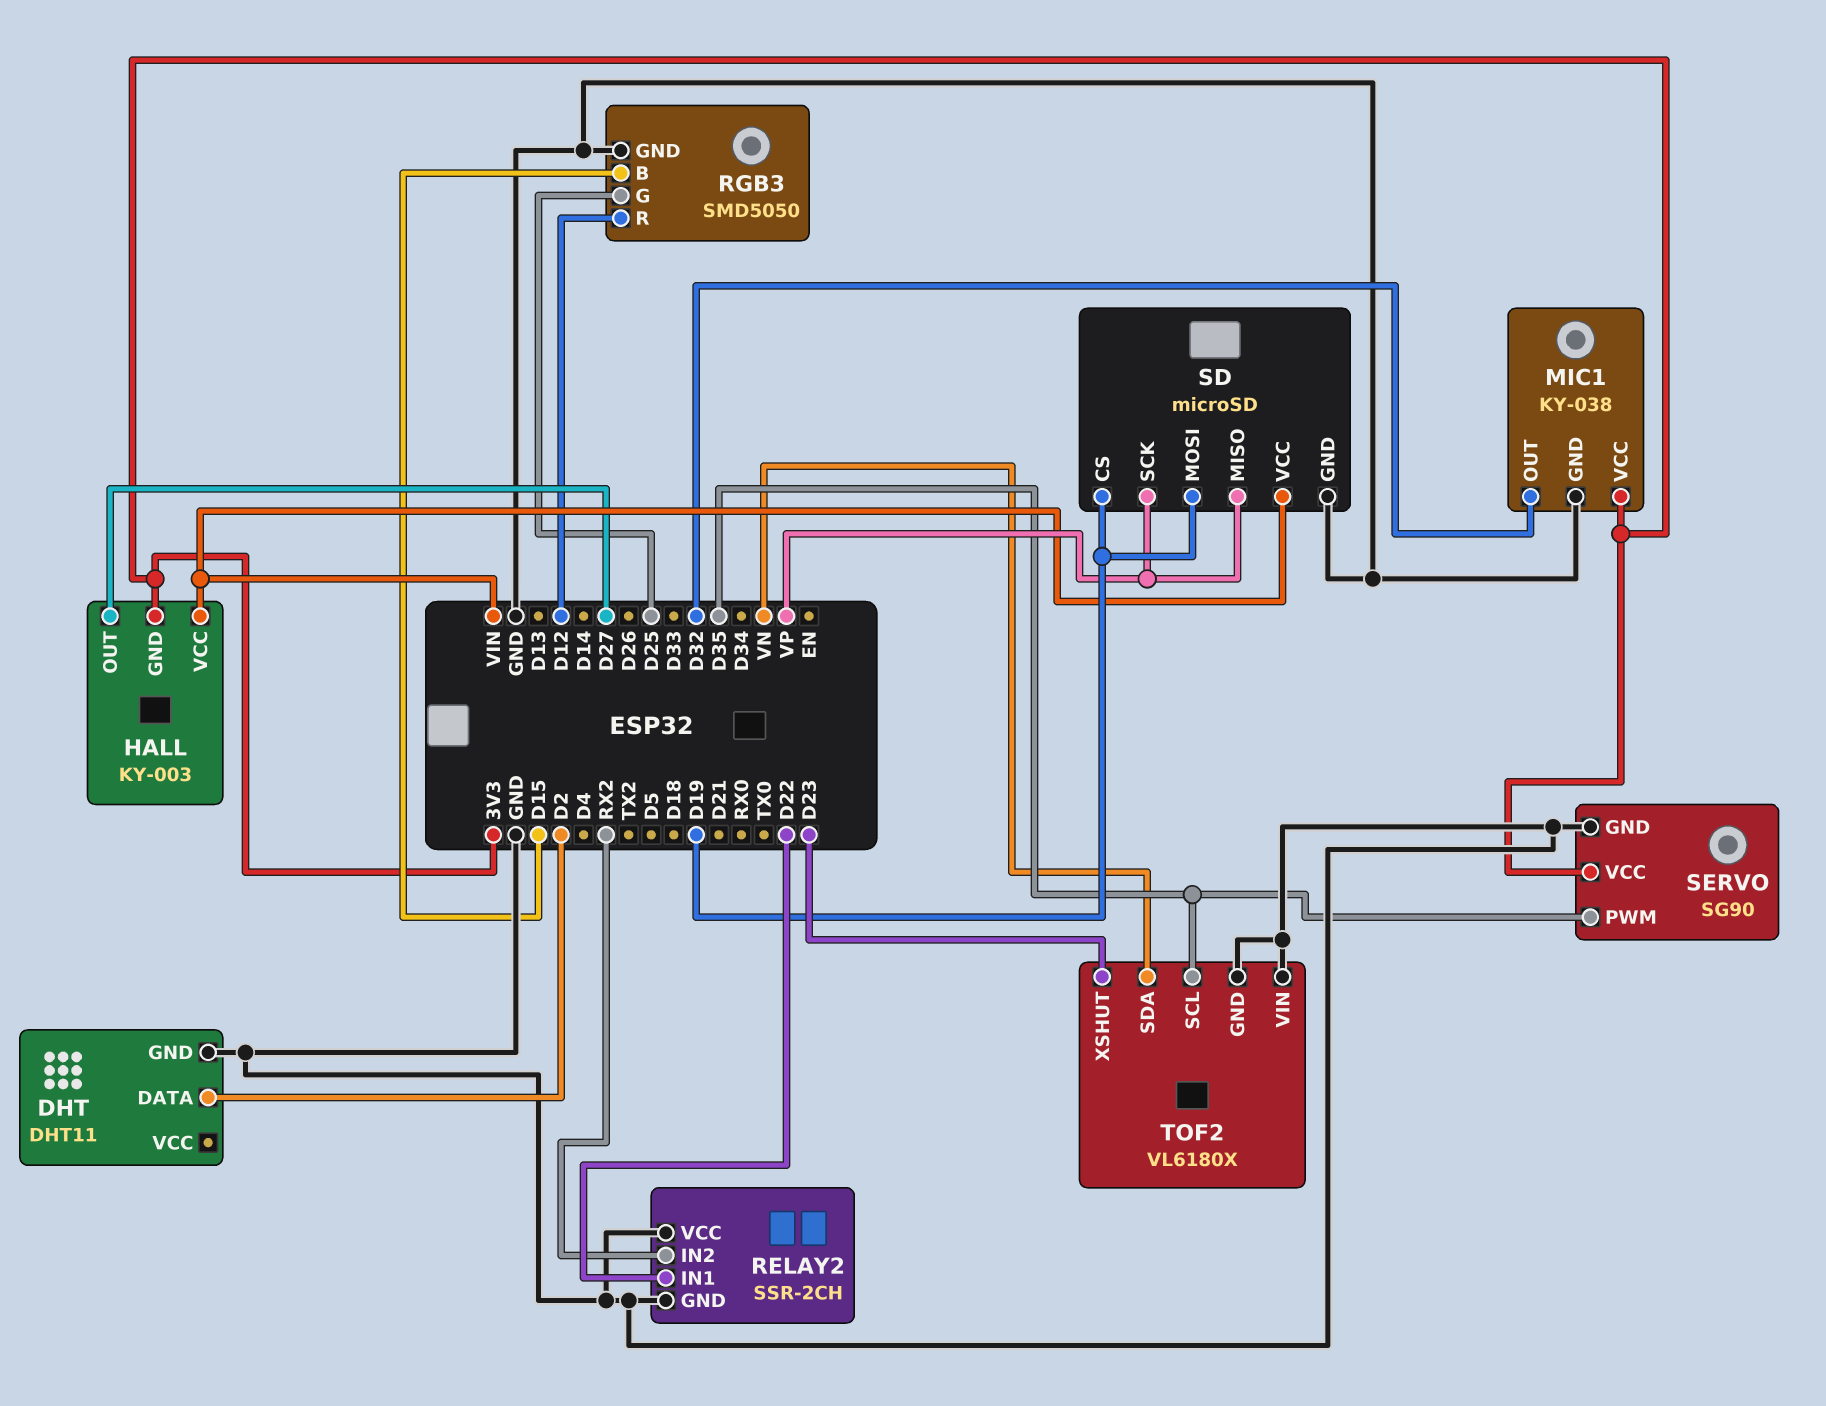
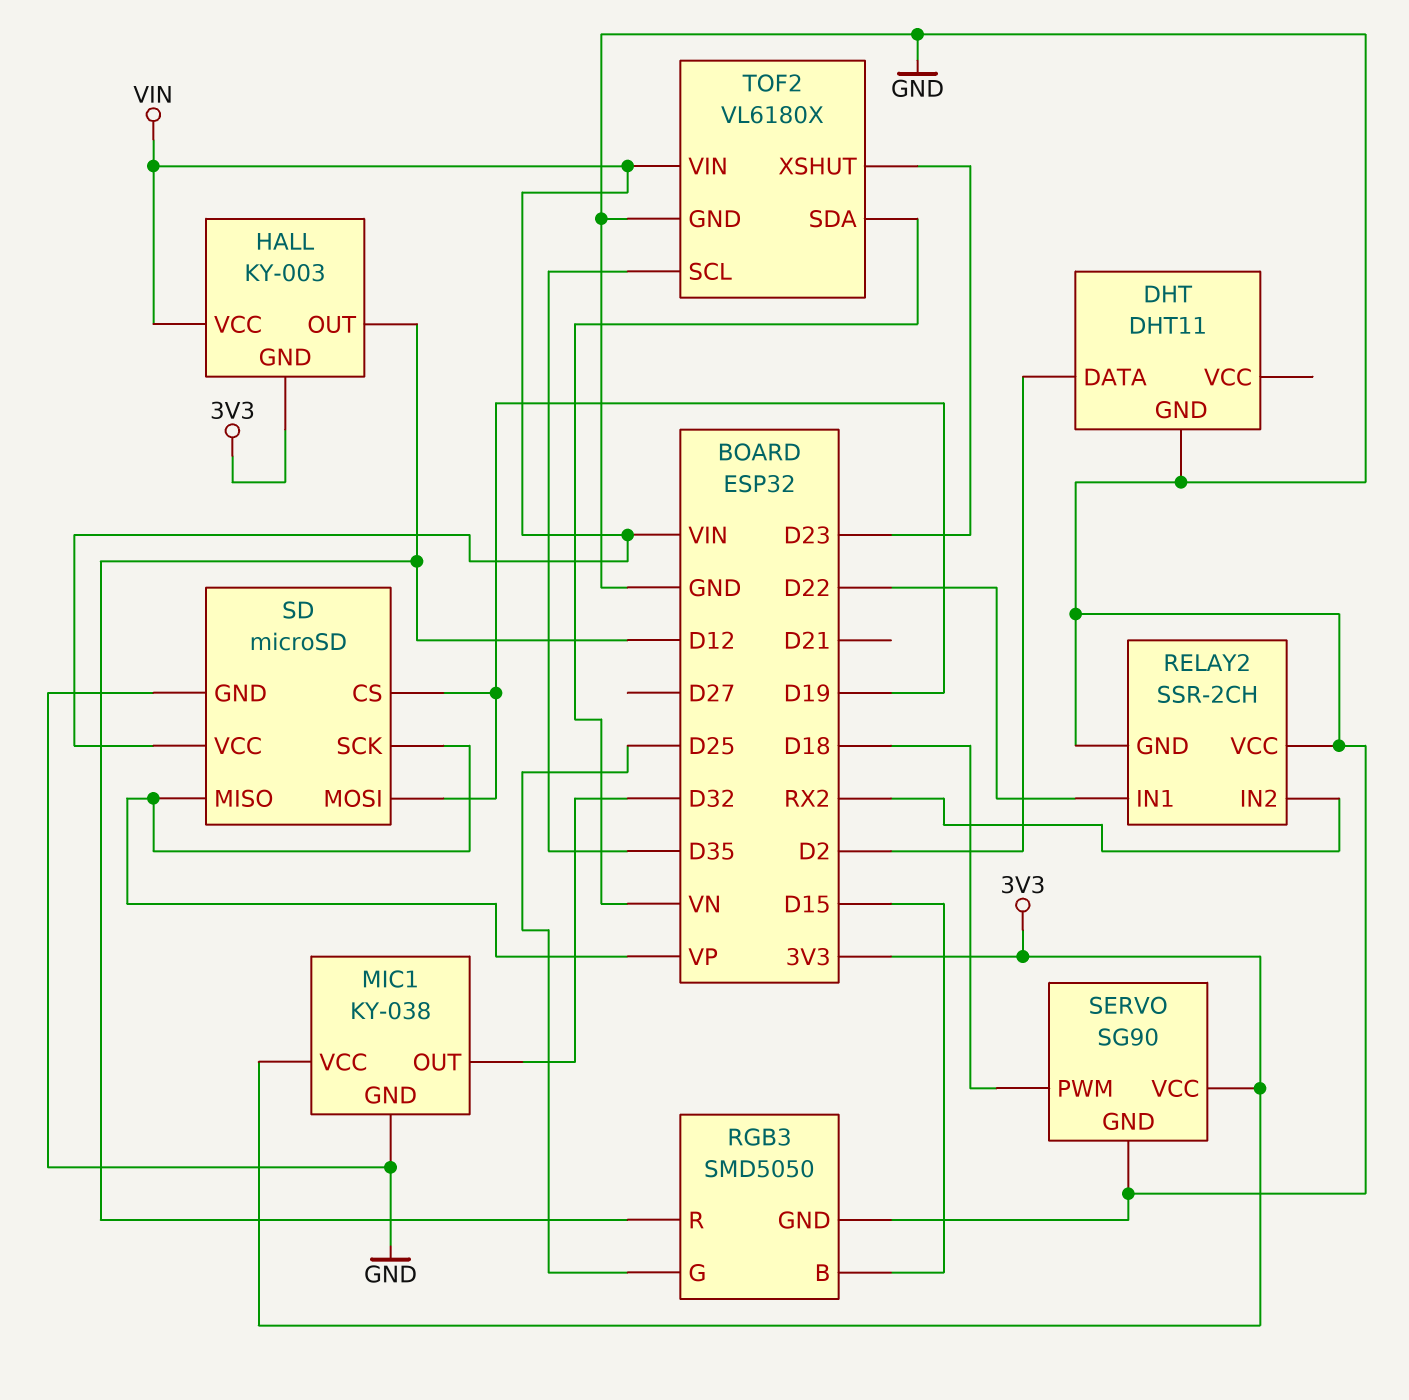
HALL pin OUT: D27 -> D12
SERVO pin PWM: D35 -> D18
TOF2 pin VIN: GND -> VIN

